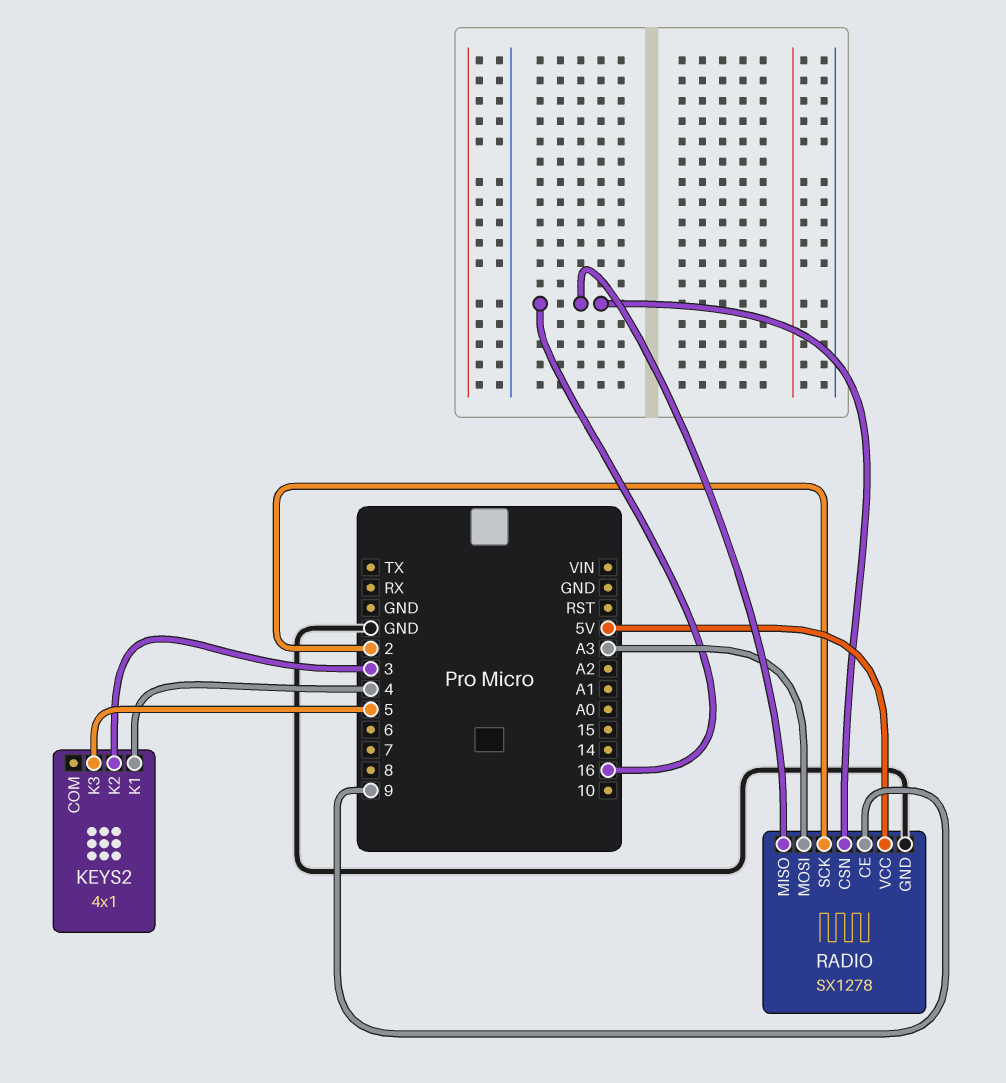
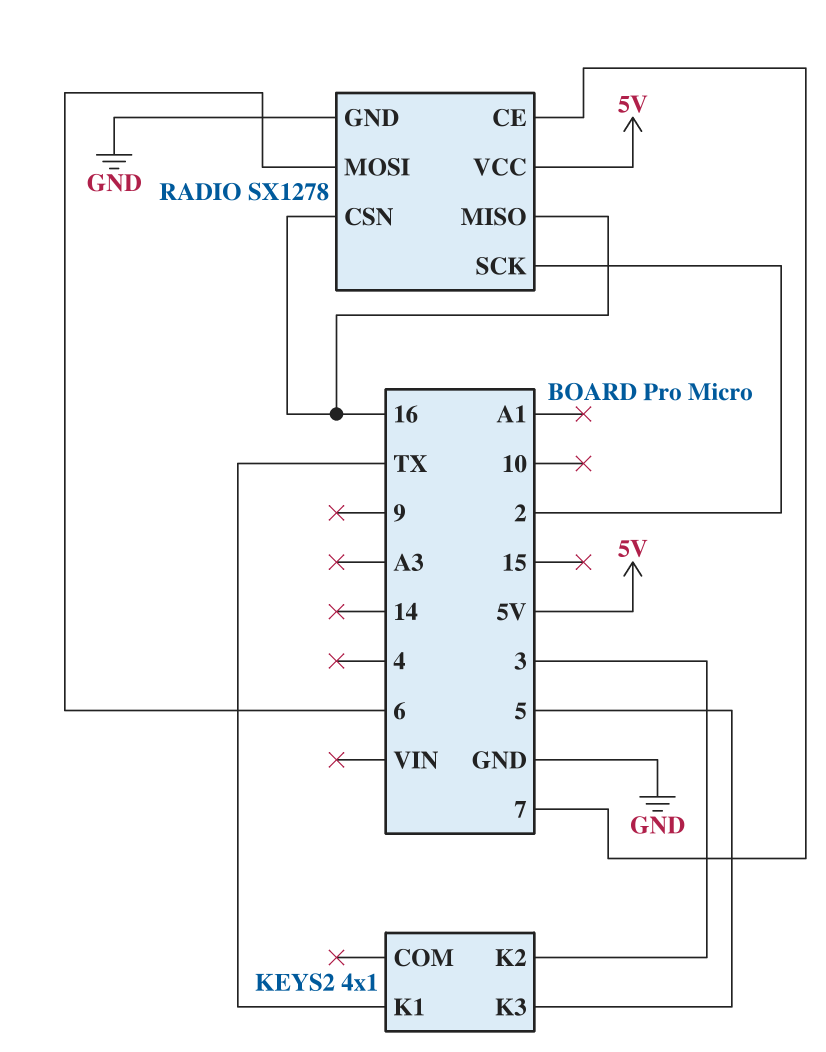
KEYS2 pin K1: 4 -> TX
RADIO pin CE: 9 -> 7
RADIO pin MOSI: A3 -> 6

